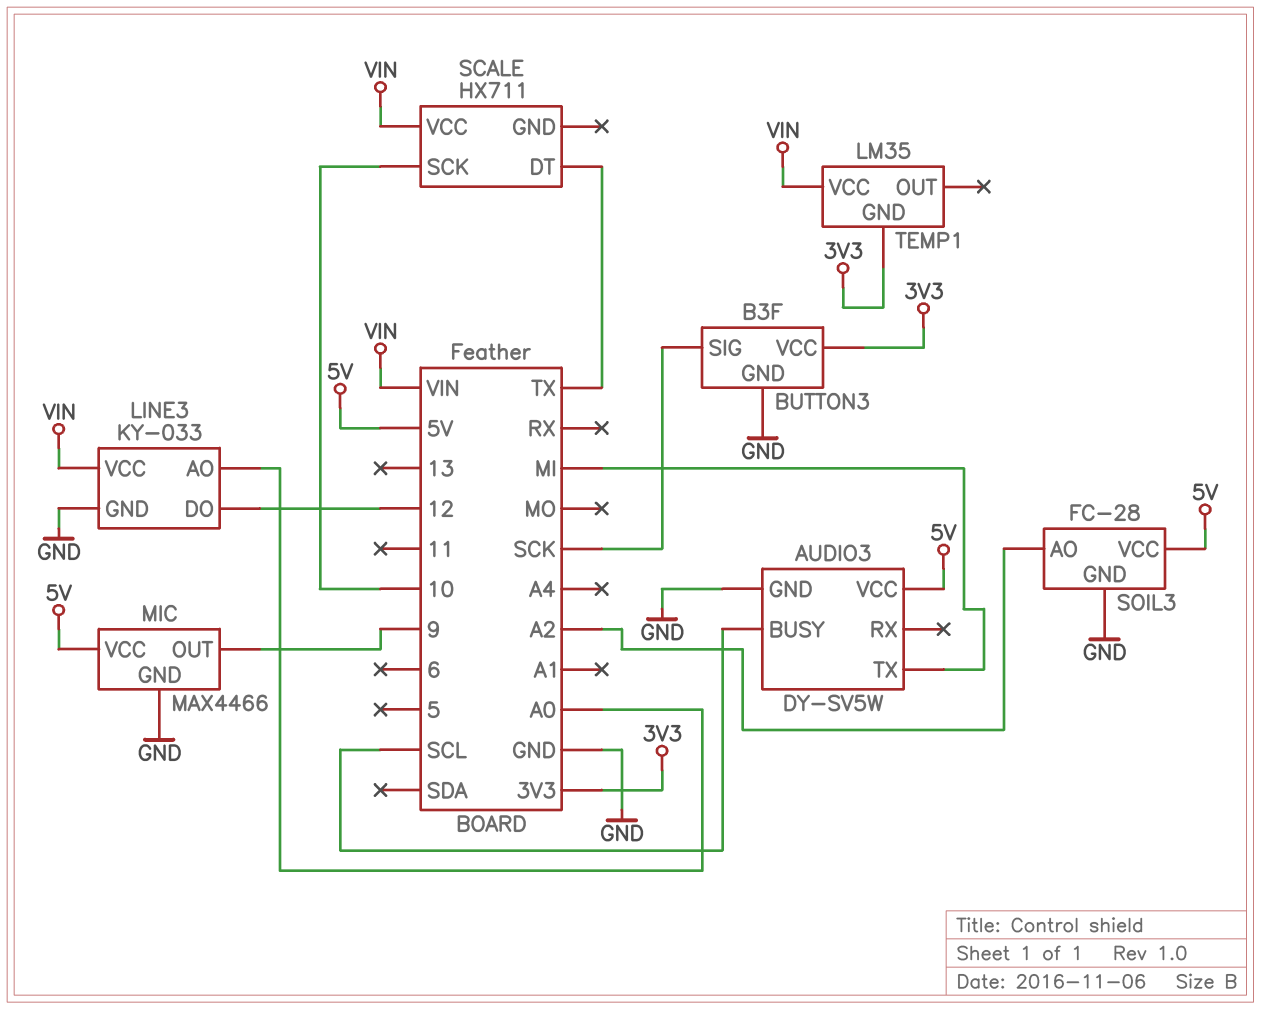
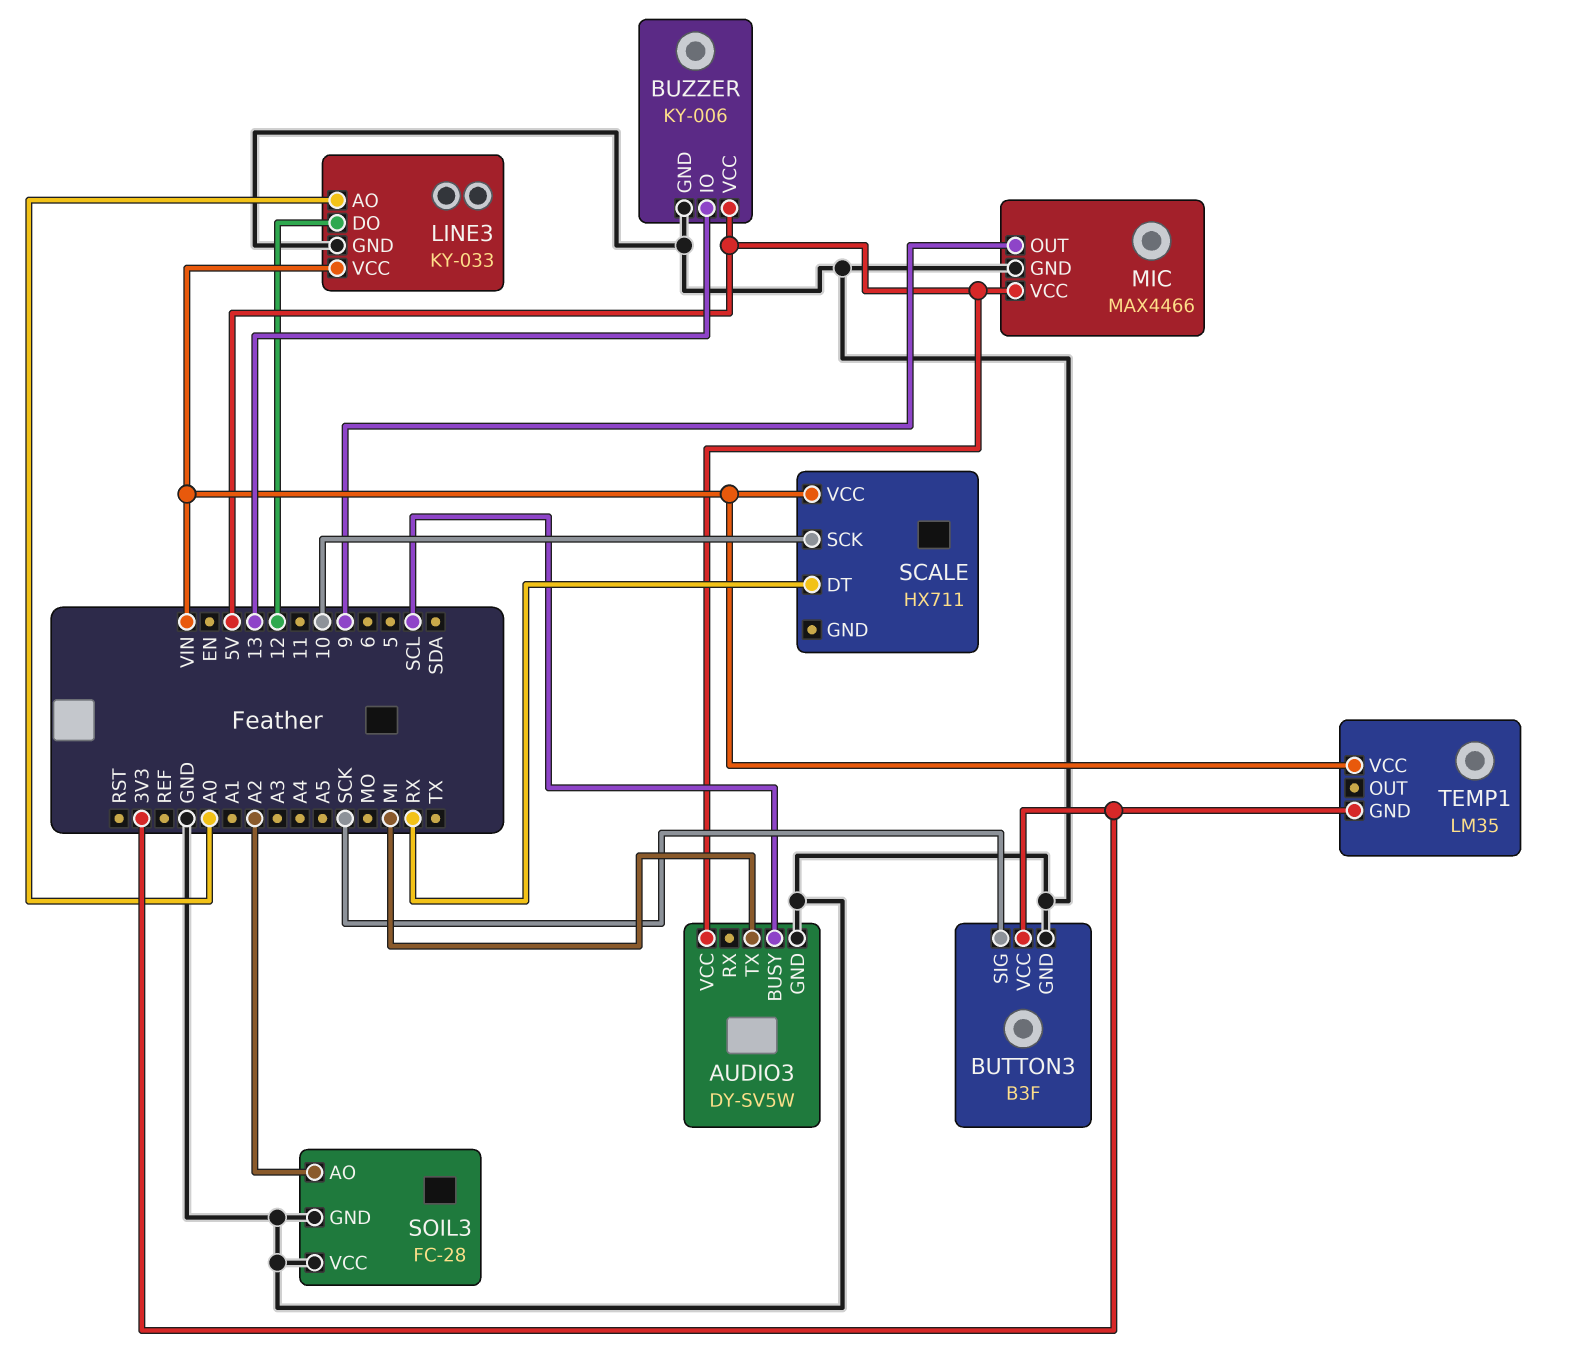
BUZZER: none -> KY-006
BUZZER pin GND: none -> GND
BUZZER pin IO: none -> 13
BUZZER pin VCC: none -> 5V
SCALE pin DT: TX -> RX
SOIL3 pin VCC: 5V -> GND

